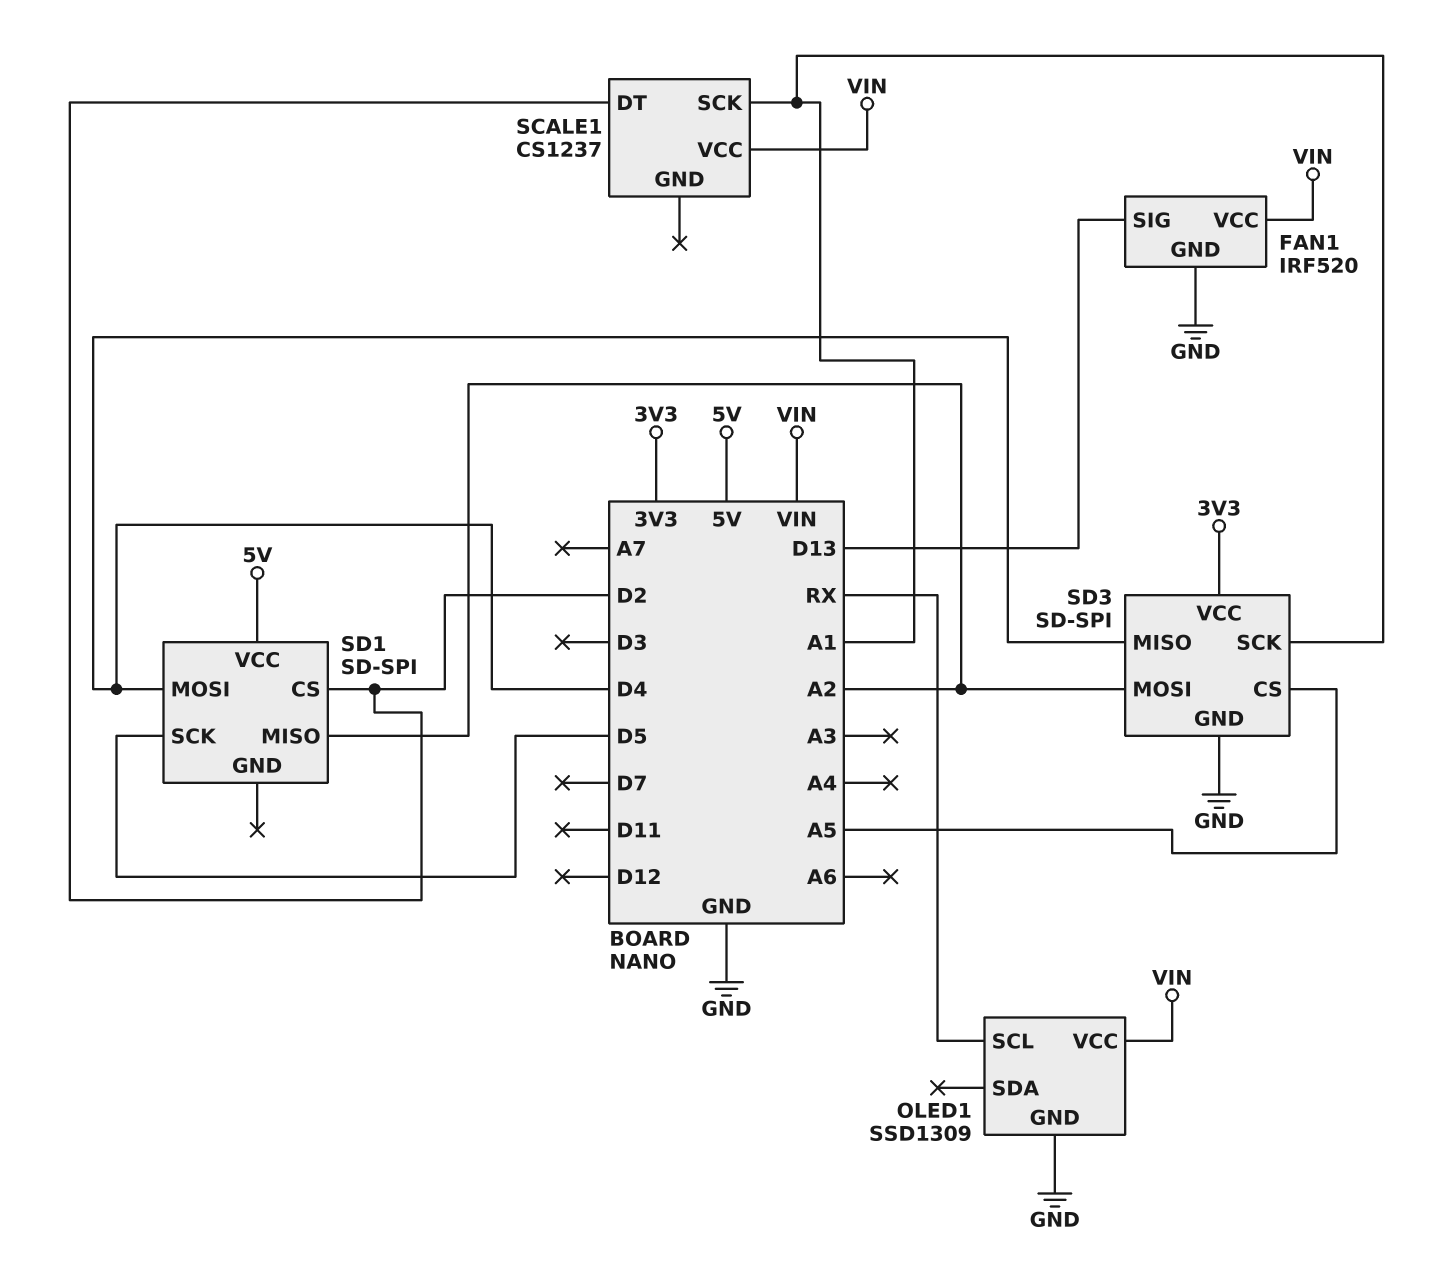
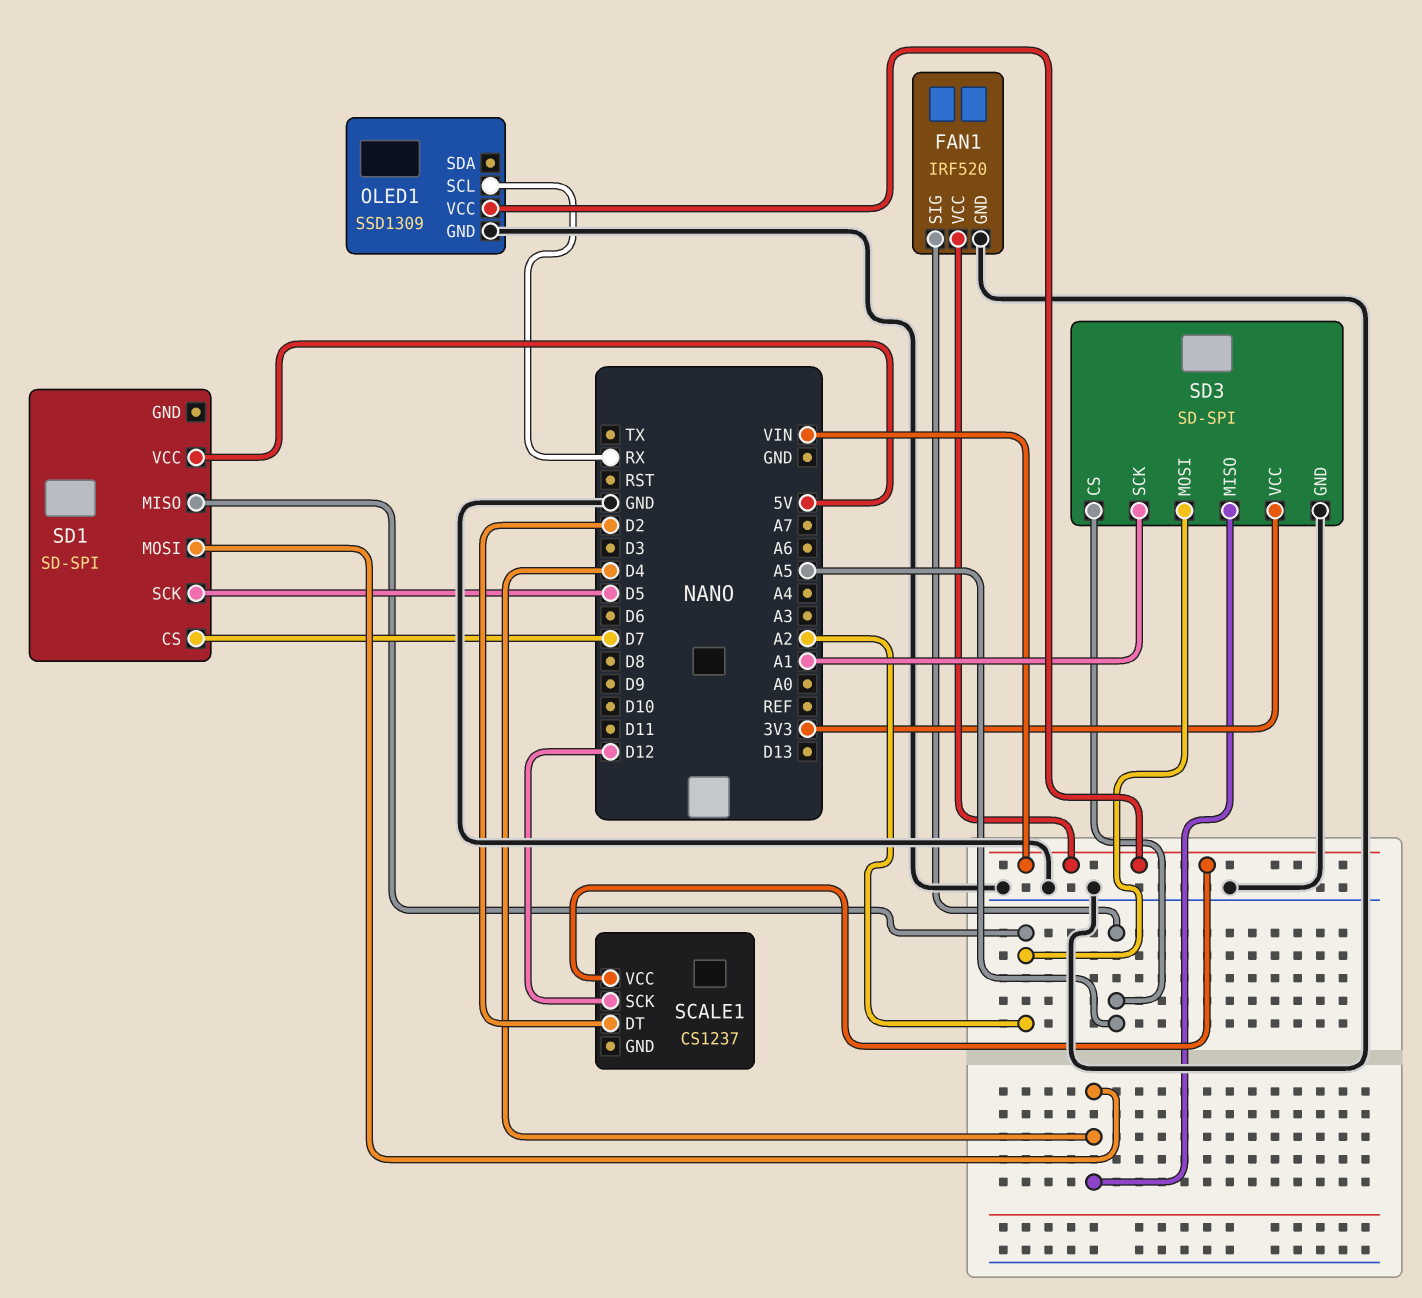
FAN1 pin SIG: D13 -> A5
SCALE1 pin SCK: A1 -> D12
SD1 pin CS: D2 -> D7

